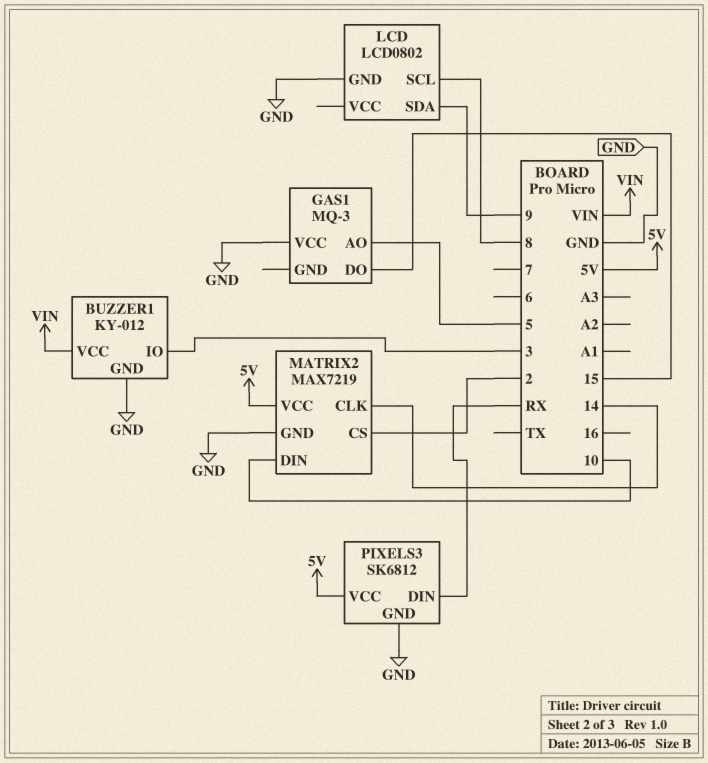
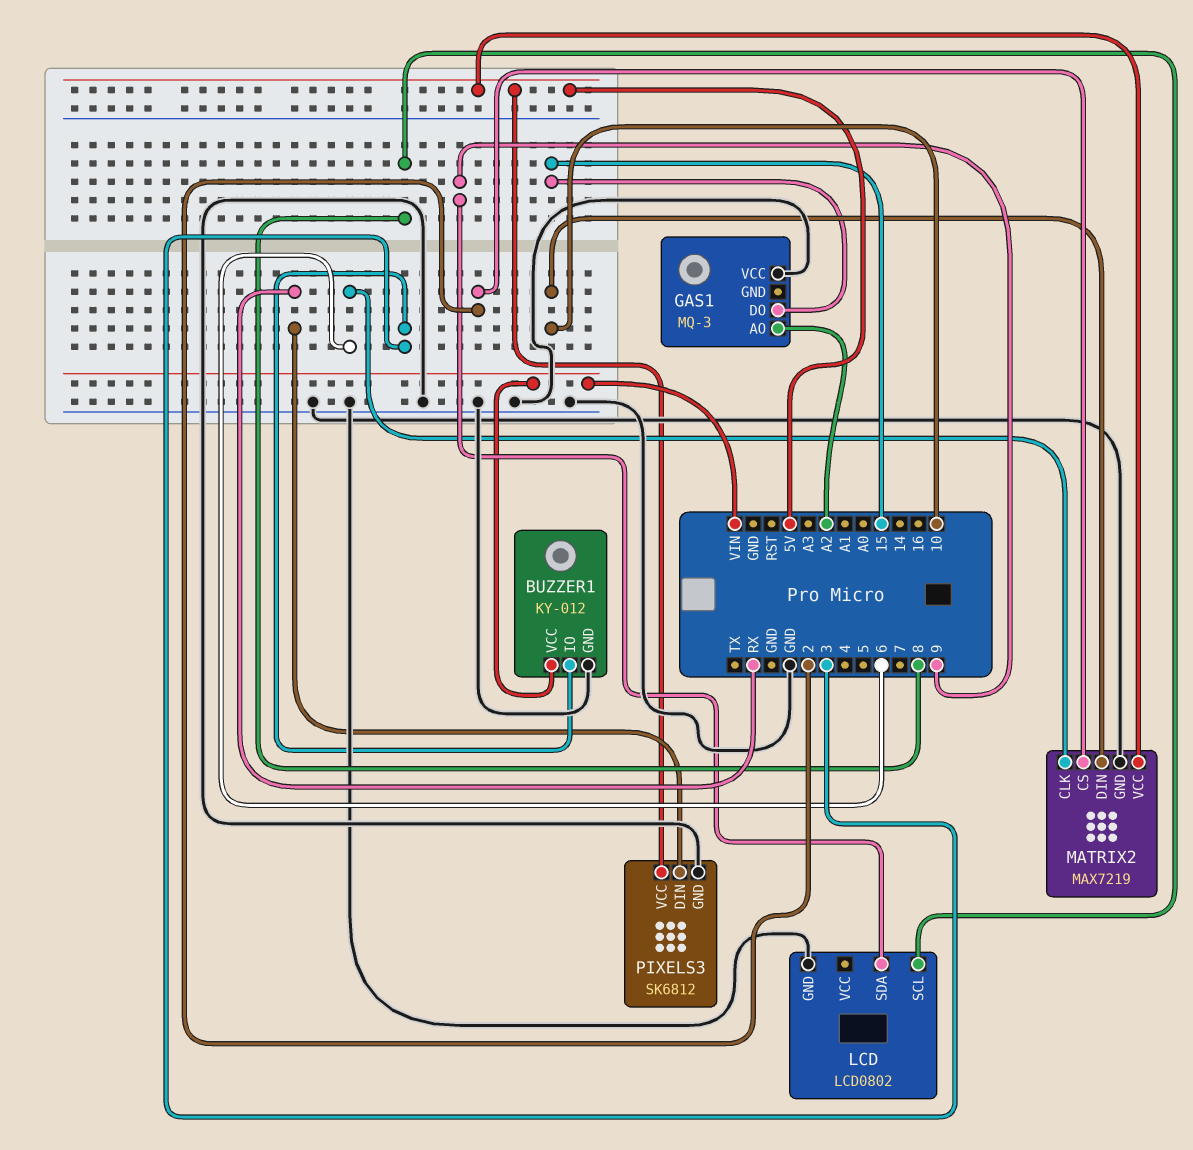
GAS1 pin AO: 5 -> A2
MATRIX2 pin CLK: 14 -> 6

